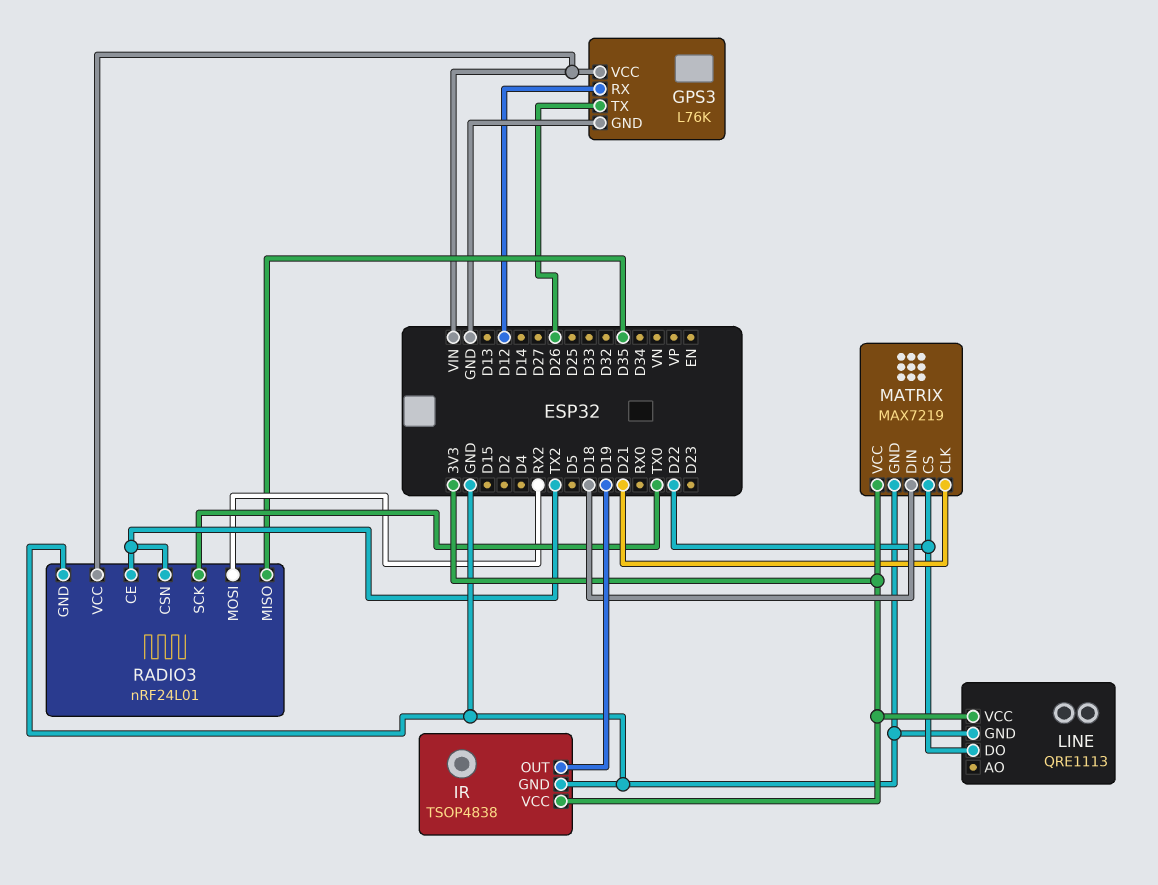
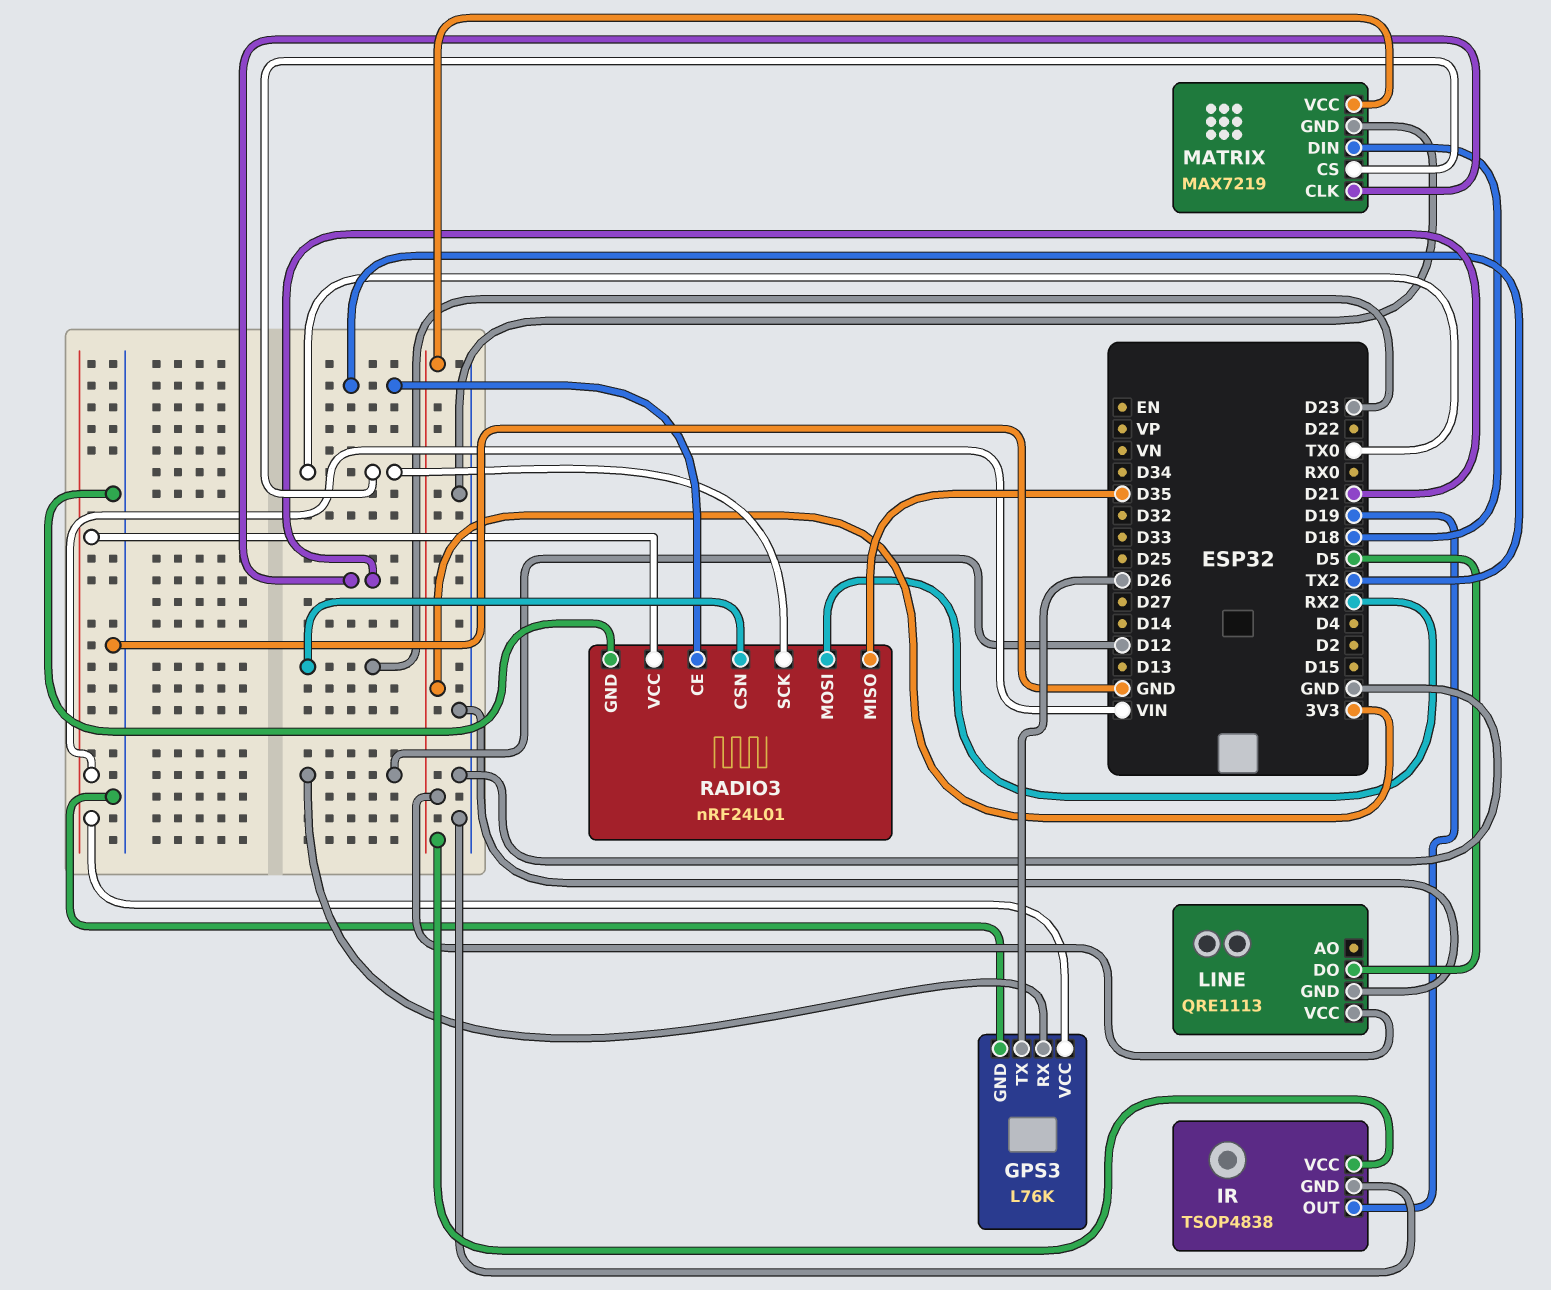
LINE pin DO: D22 -> D5
MATRIX pin CS: D22 -> TX0
RADIO3 pin CSN: TX2 -> D23

